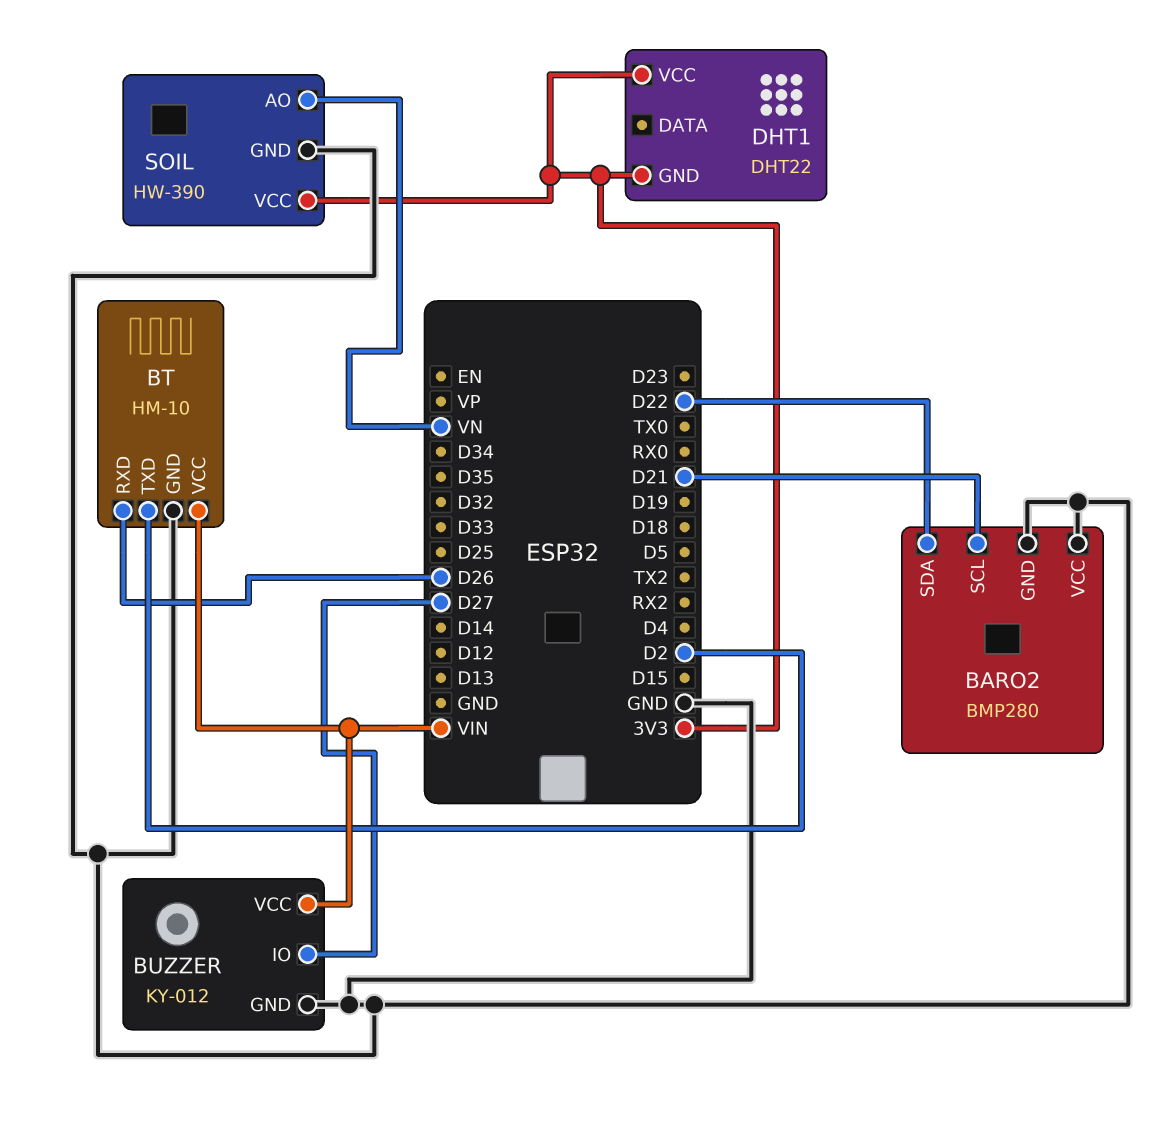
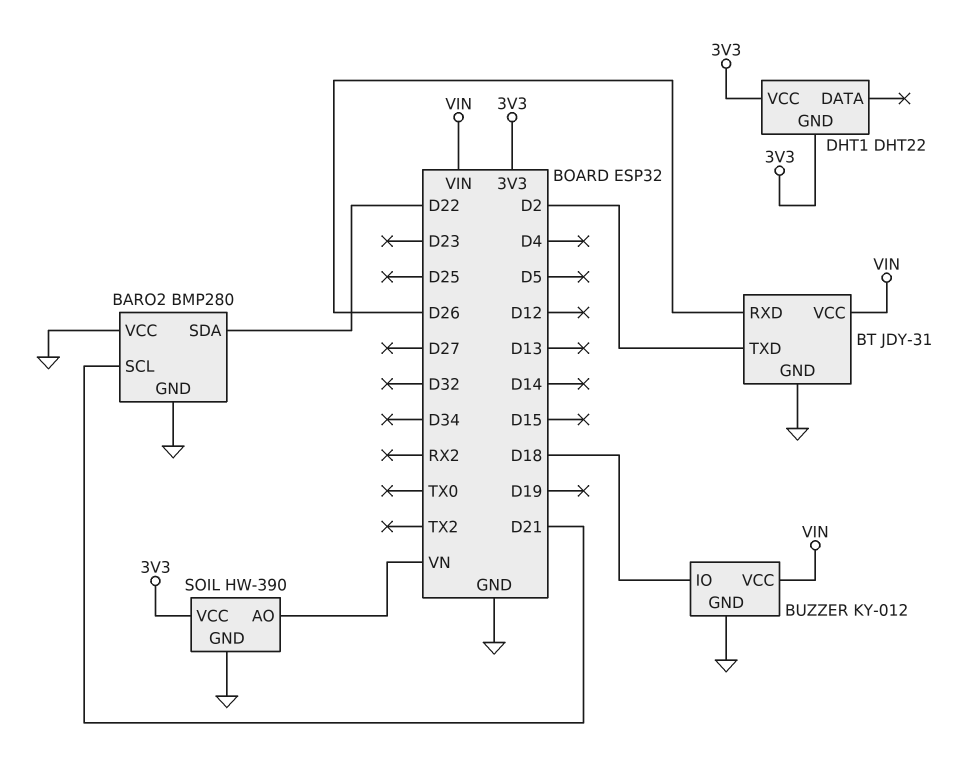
BT: HM-10 -> JDY-31
BUZZER pin IO: D27 -> D18

